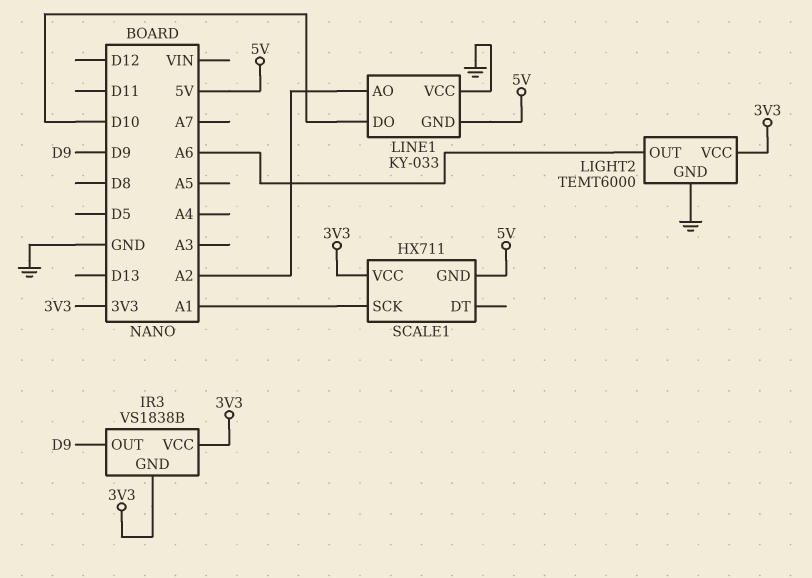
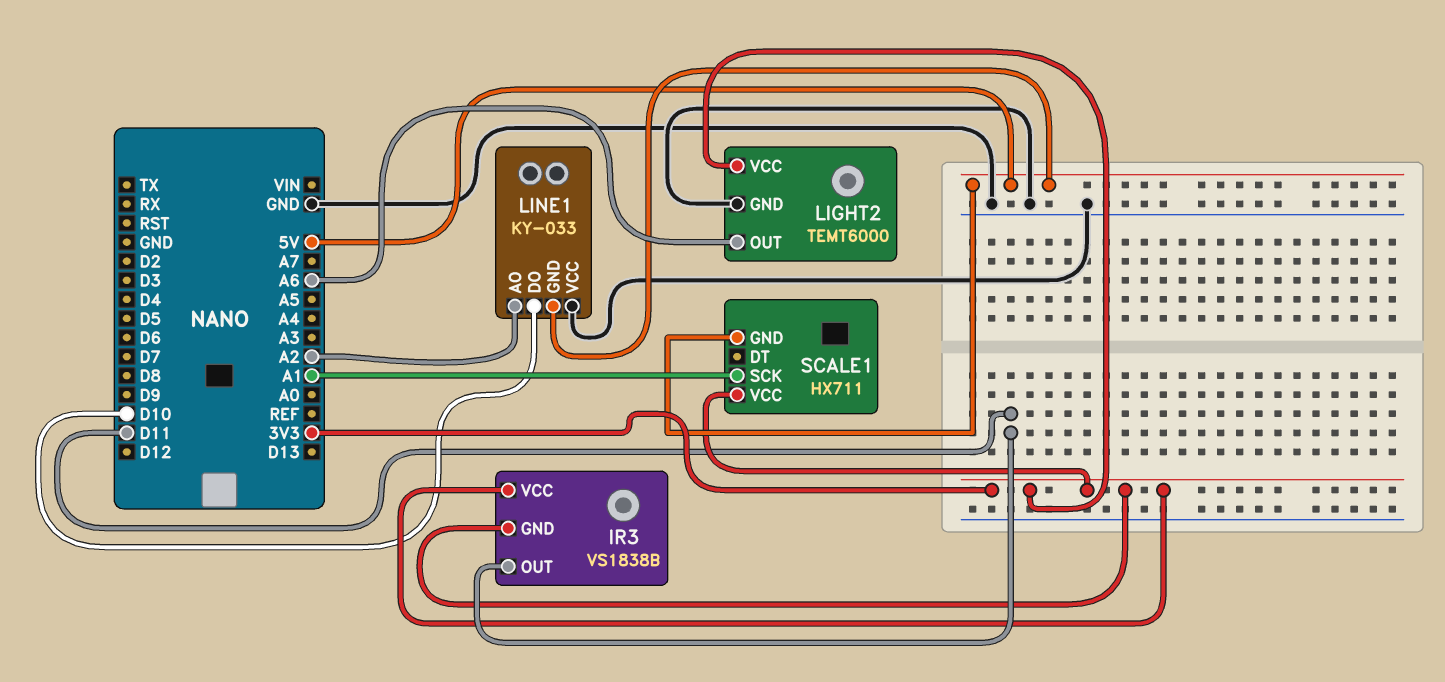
IR3 pin OUT: D9 -> D11

